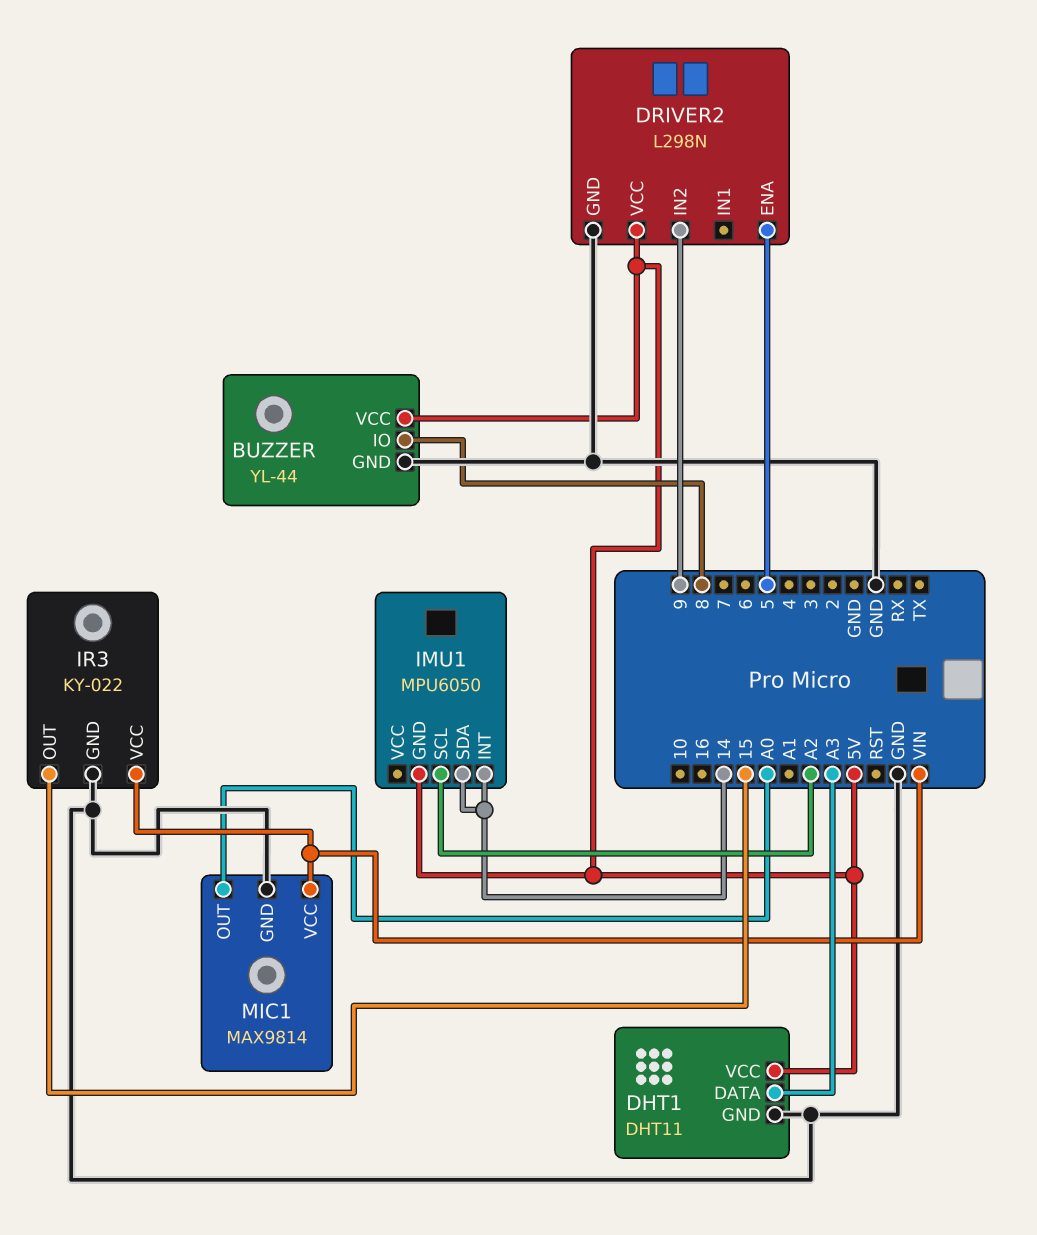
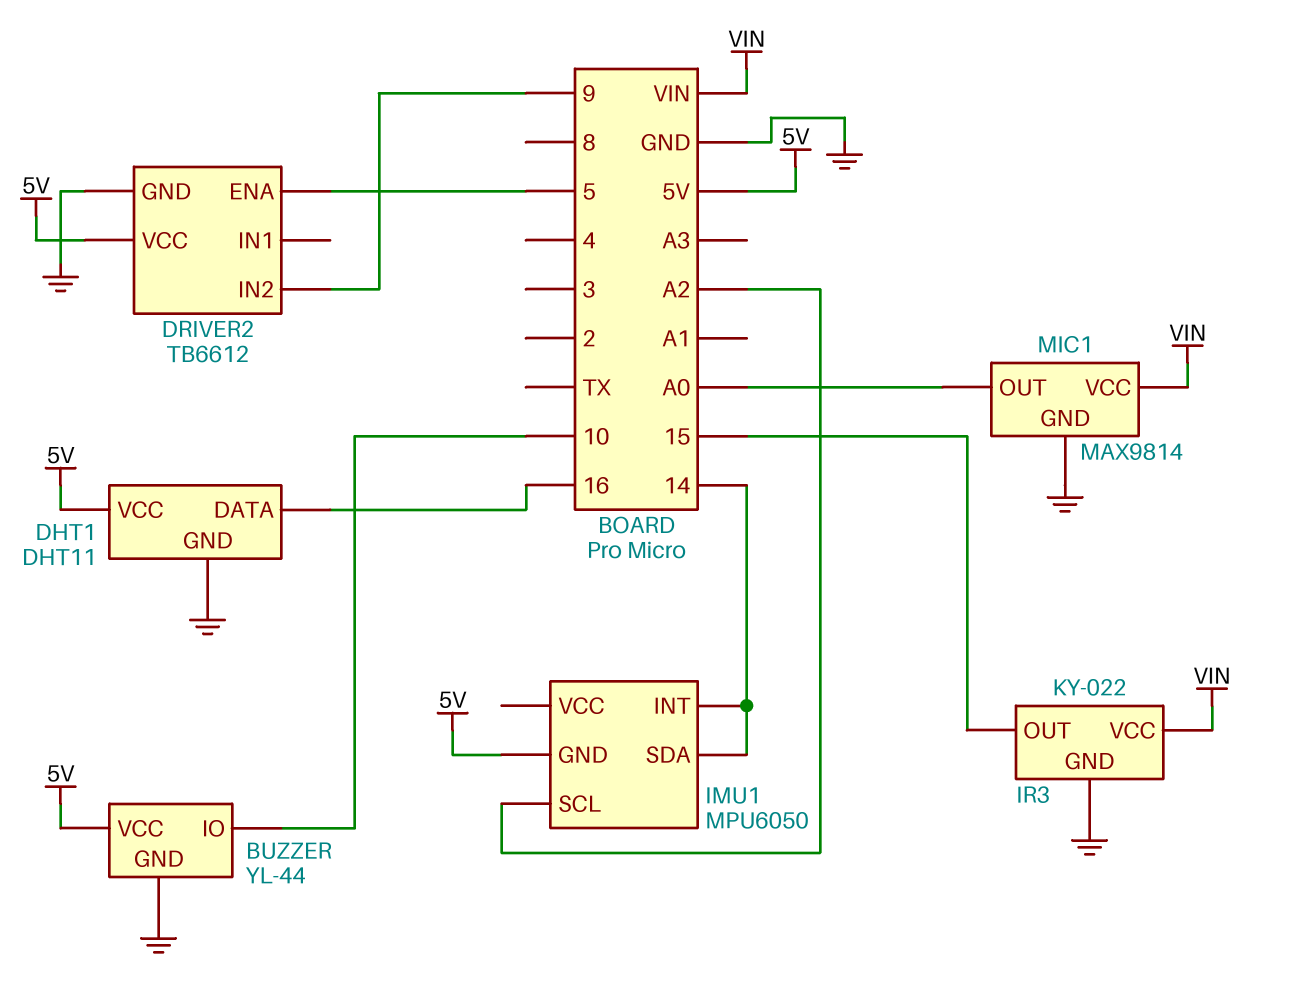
BUZZER pin IO: 8 -> 10
DHT1 pin DATA: A3 -> 16
DRIVER2: L298N -> TB6612

